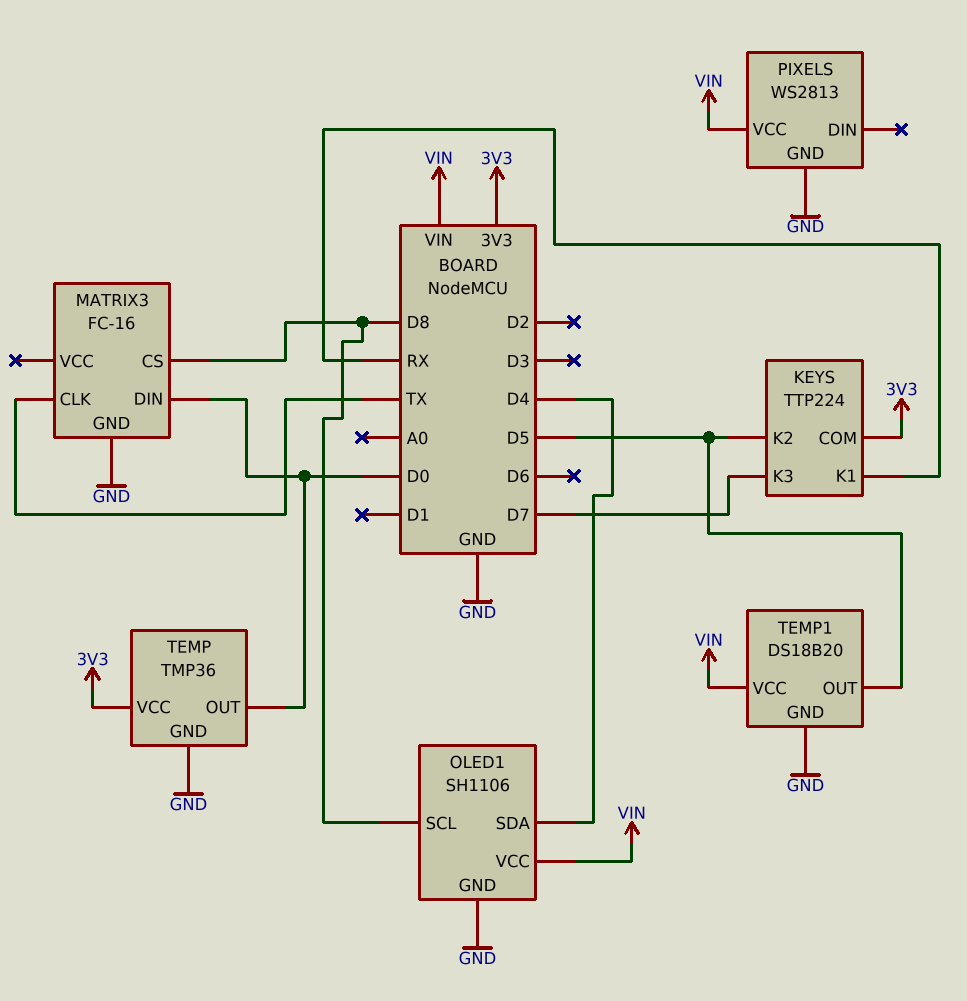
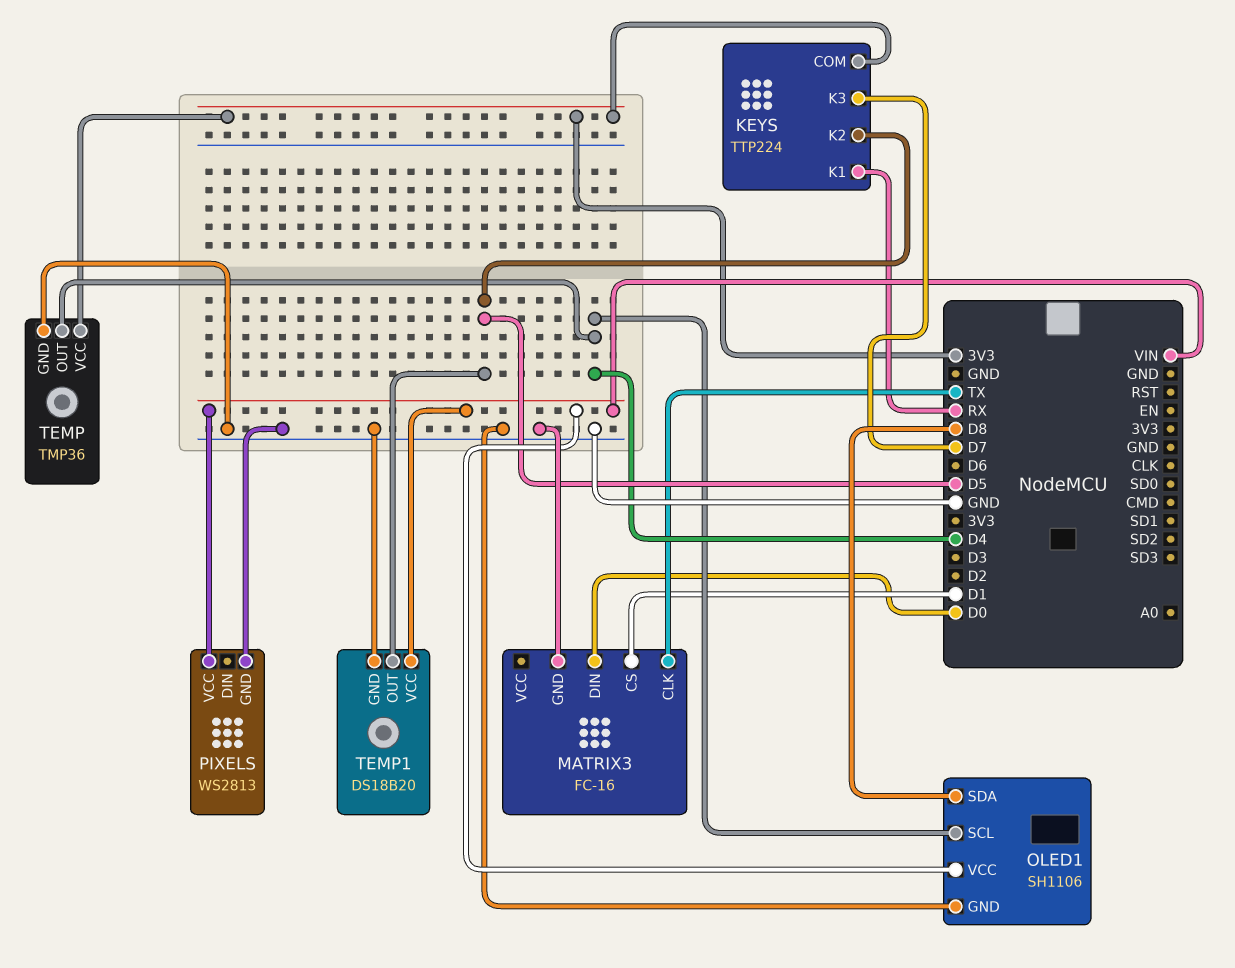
MATRIX3 pin CS: D8 -> D1
OLED1 pin SCL: D8 -> D4
OLED1 pin SDA: D4 -> D8
TEMP pin OUT: D0 -> D4

